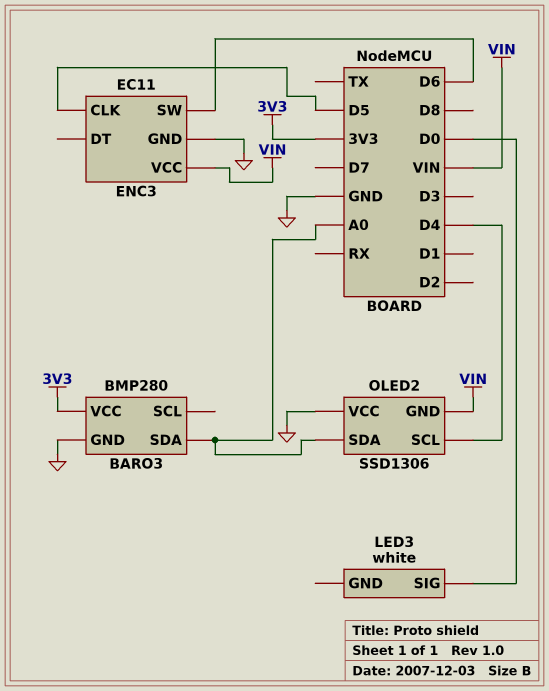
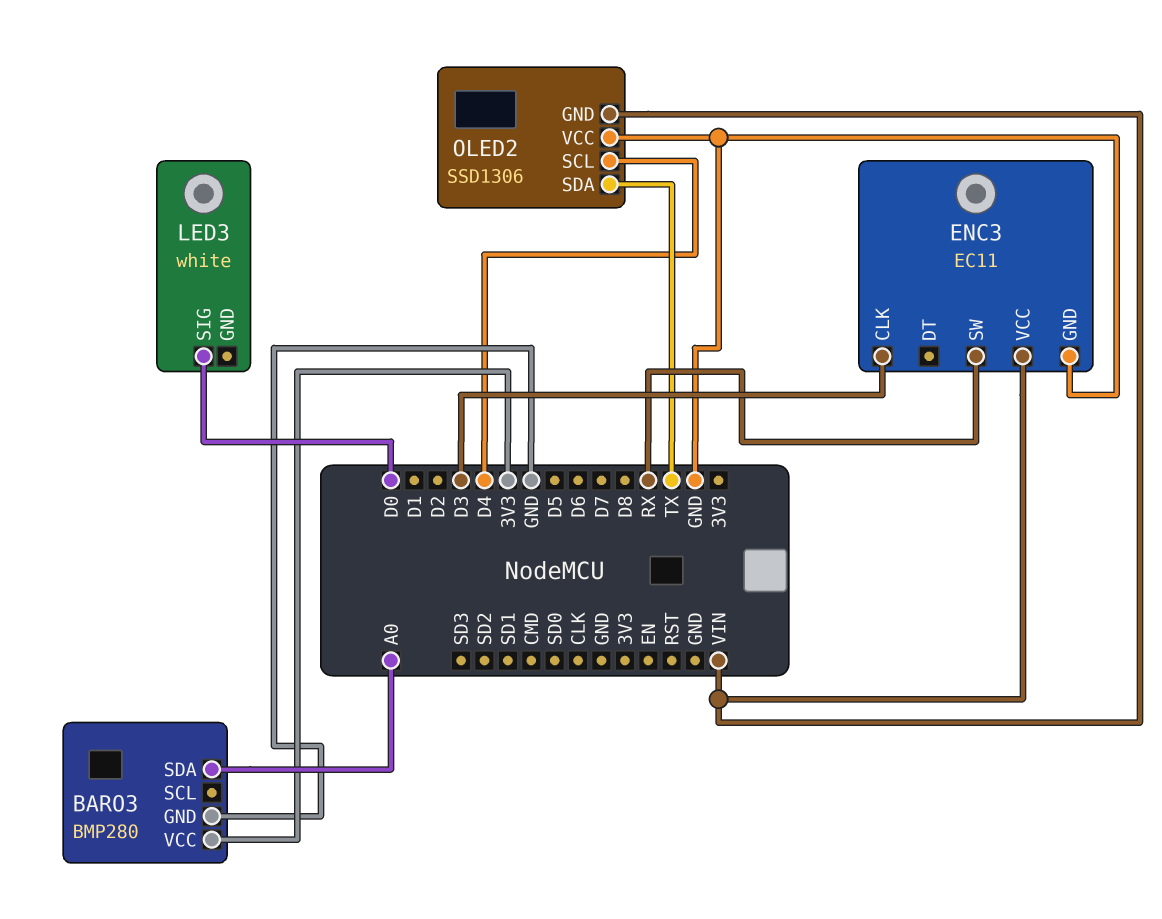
ENC3 pin CLK: D5 -> D3
ENC3 pin SW: D6 -> RX
OLED2 pin SDA: A0 -> TX

